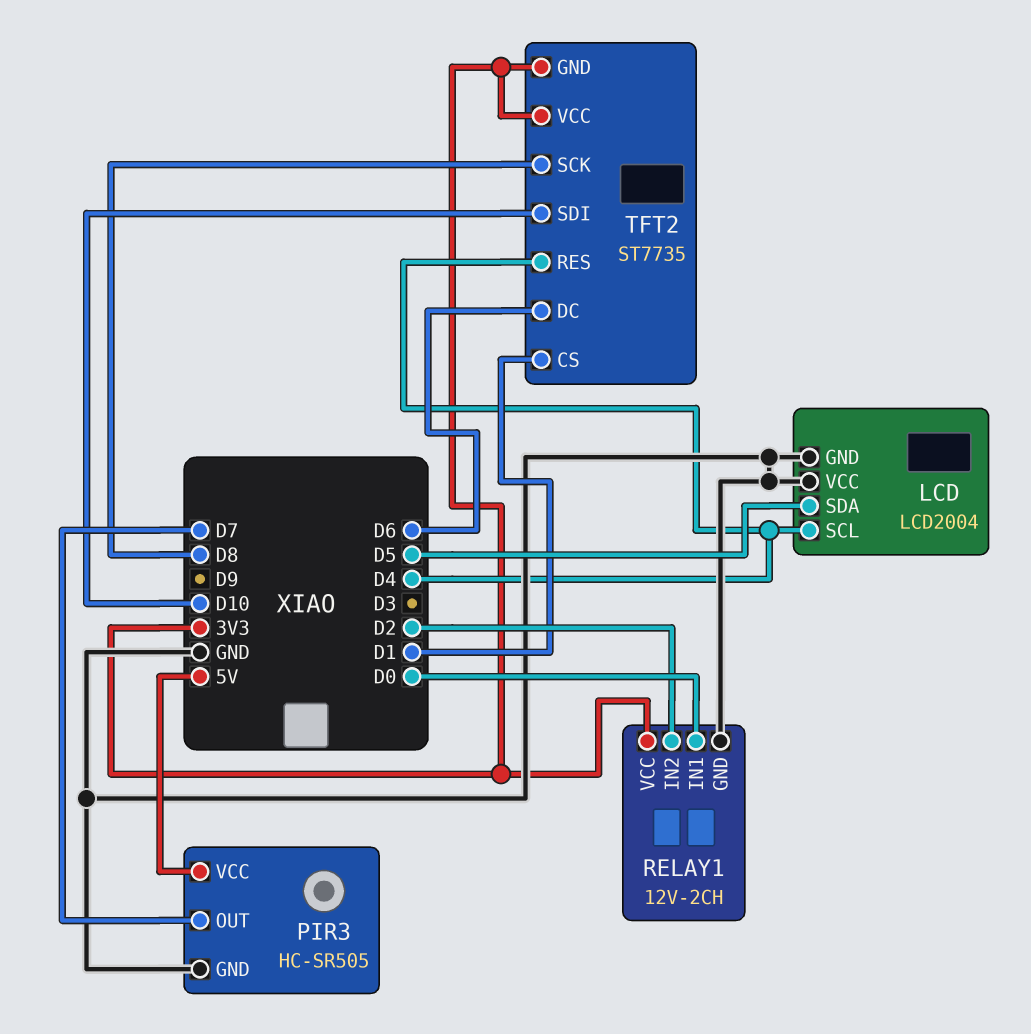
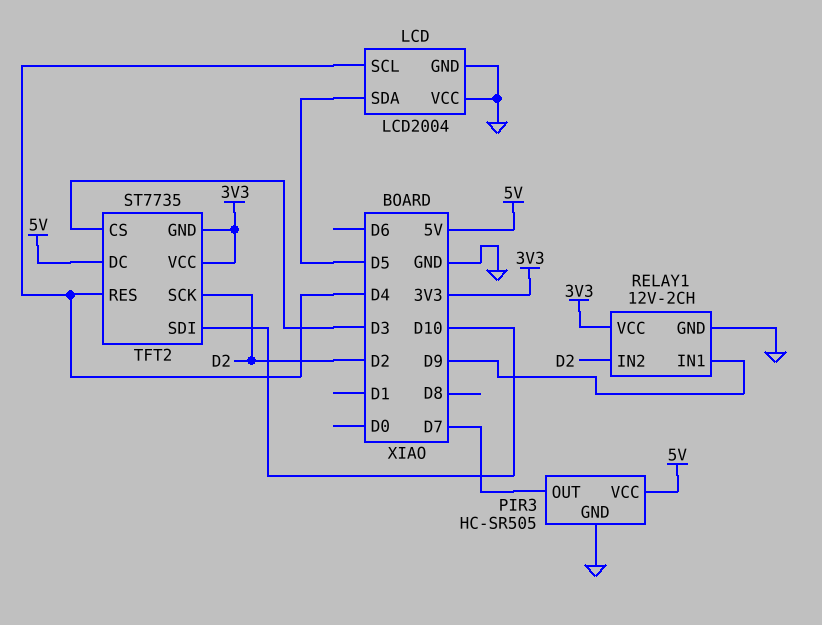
RELAY1 pin IN1: D0 -> D9
TFT2 pin CS: D1 -> D3
TFT2 pin DC: D6 -> 5V
TFT2 pin SCK: D8 -> D2

